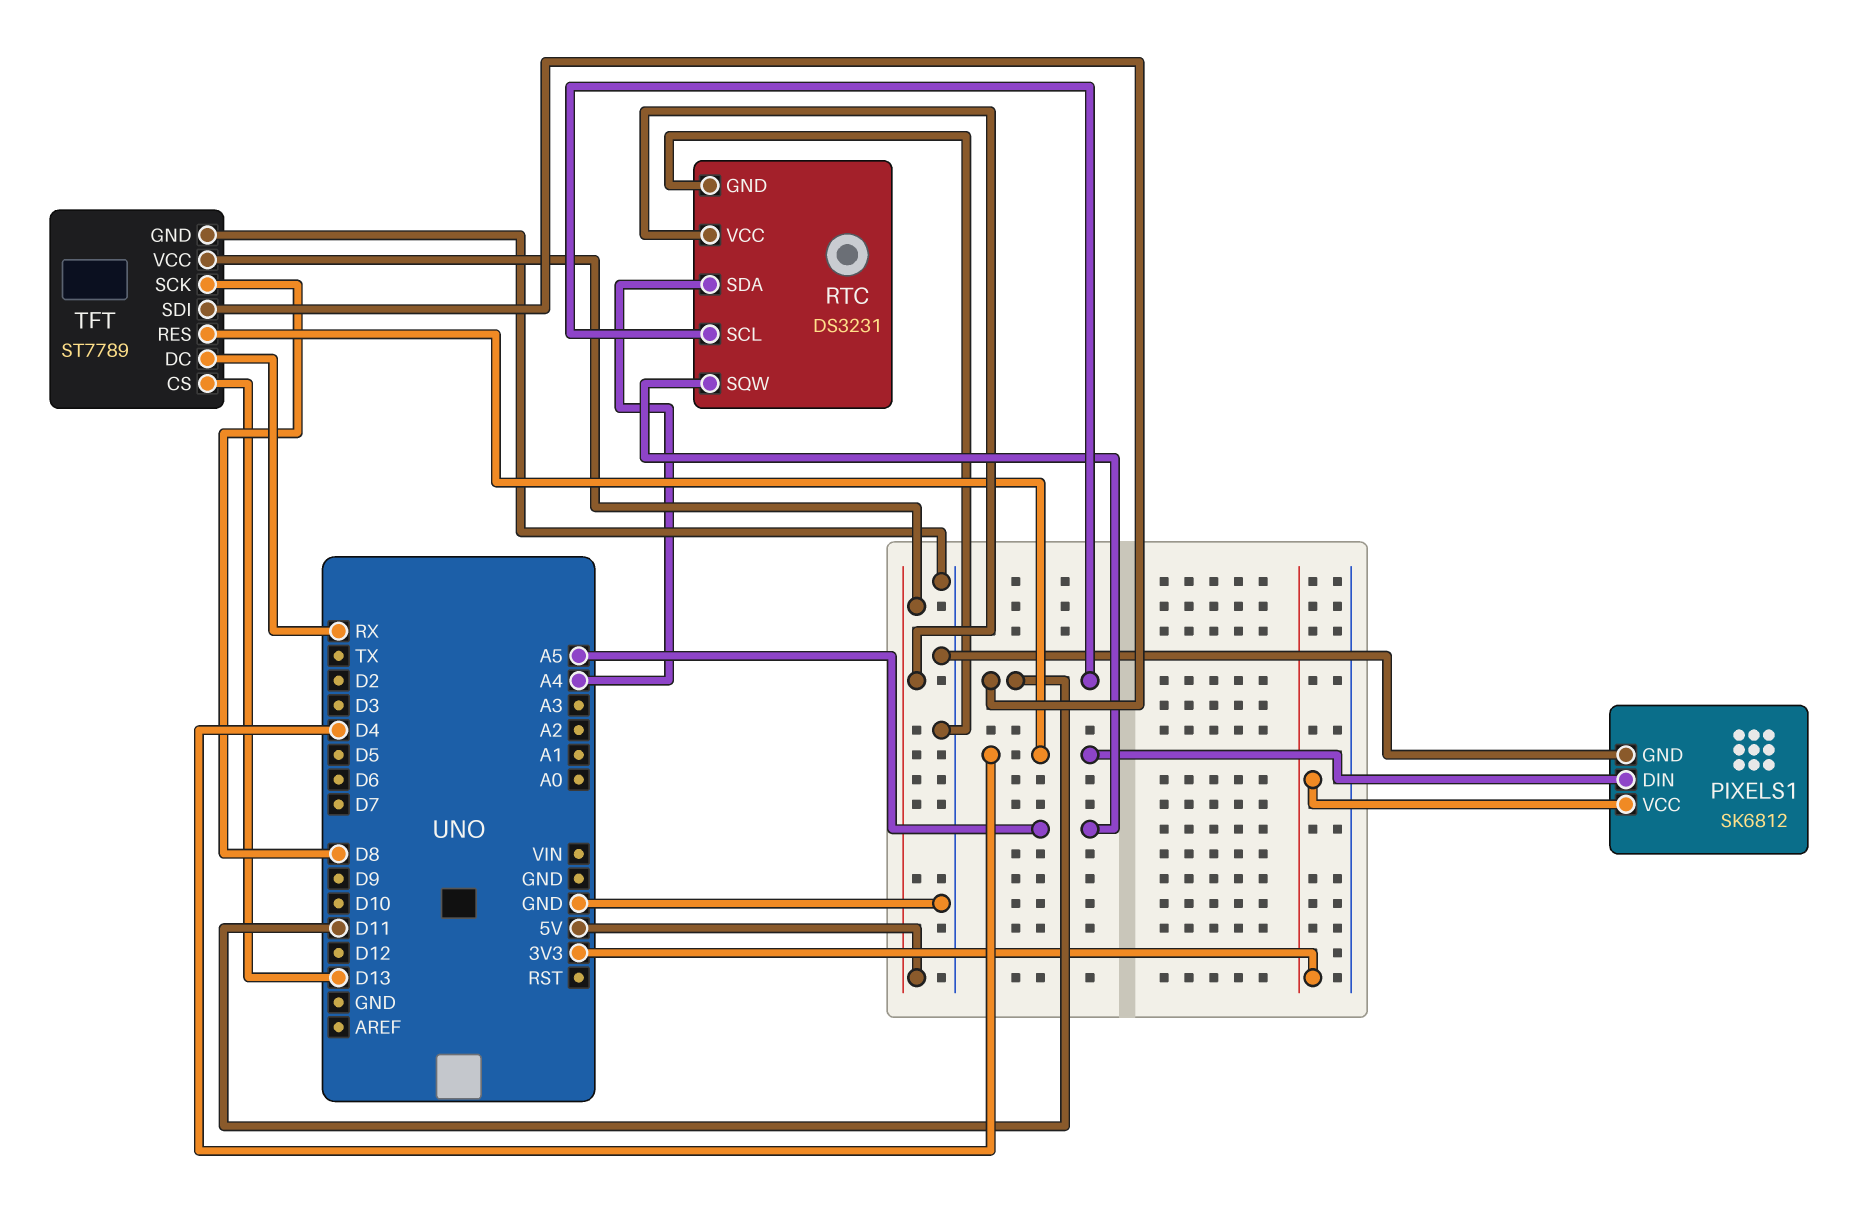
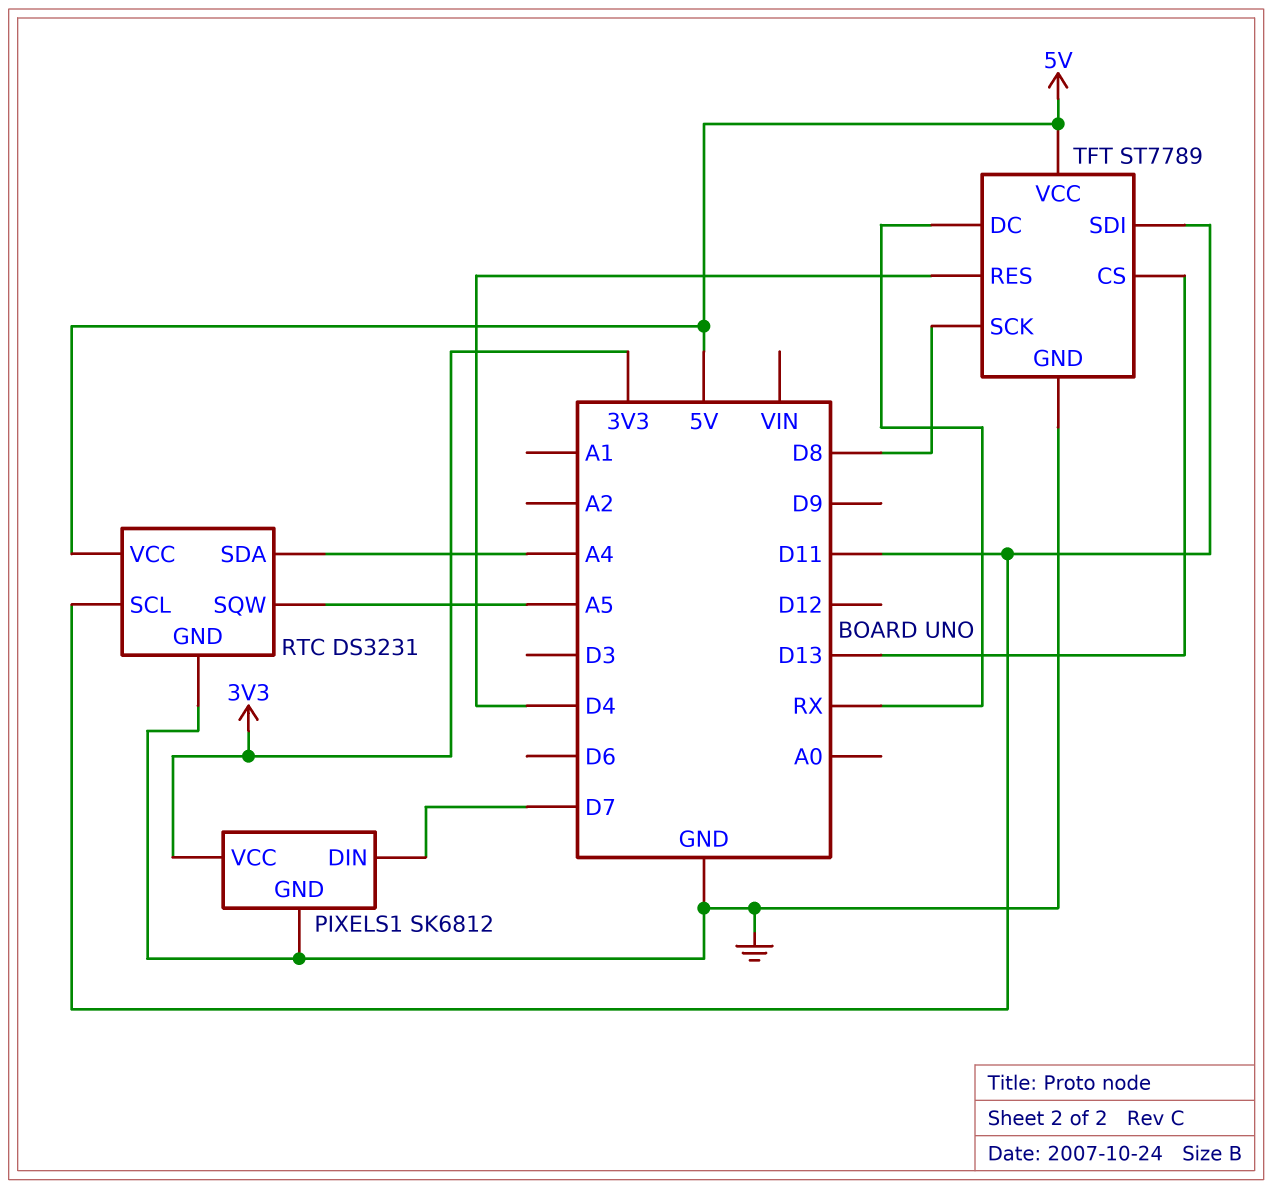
PIXELS1 pin DIN: D4 -> D7

